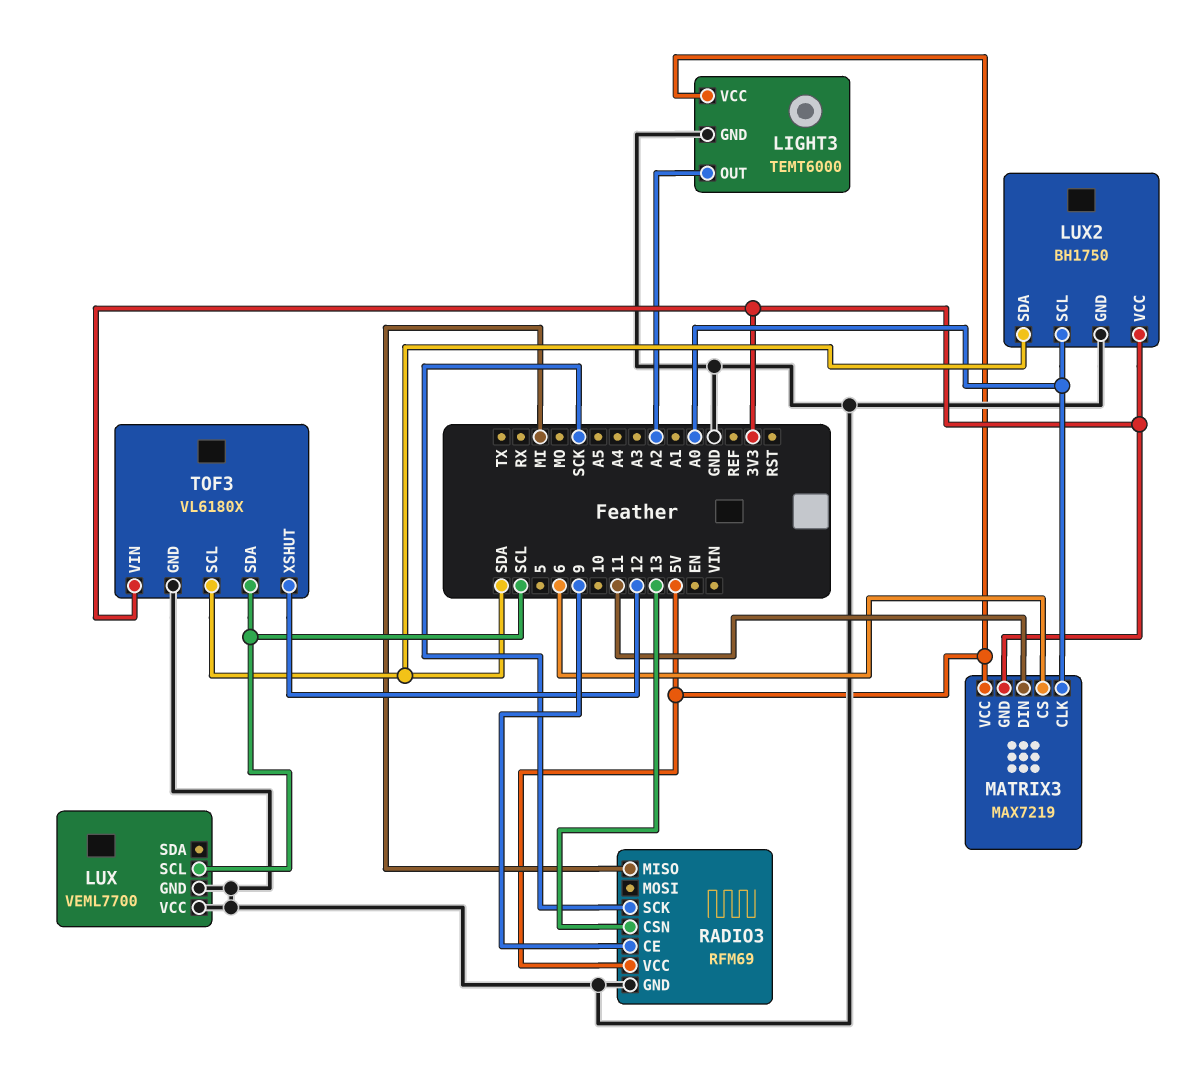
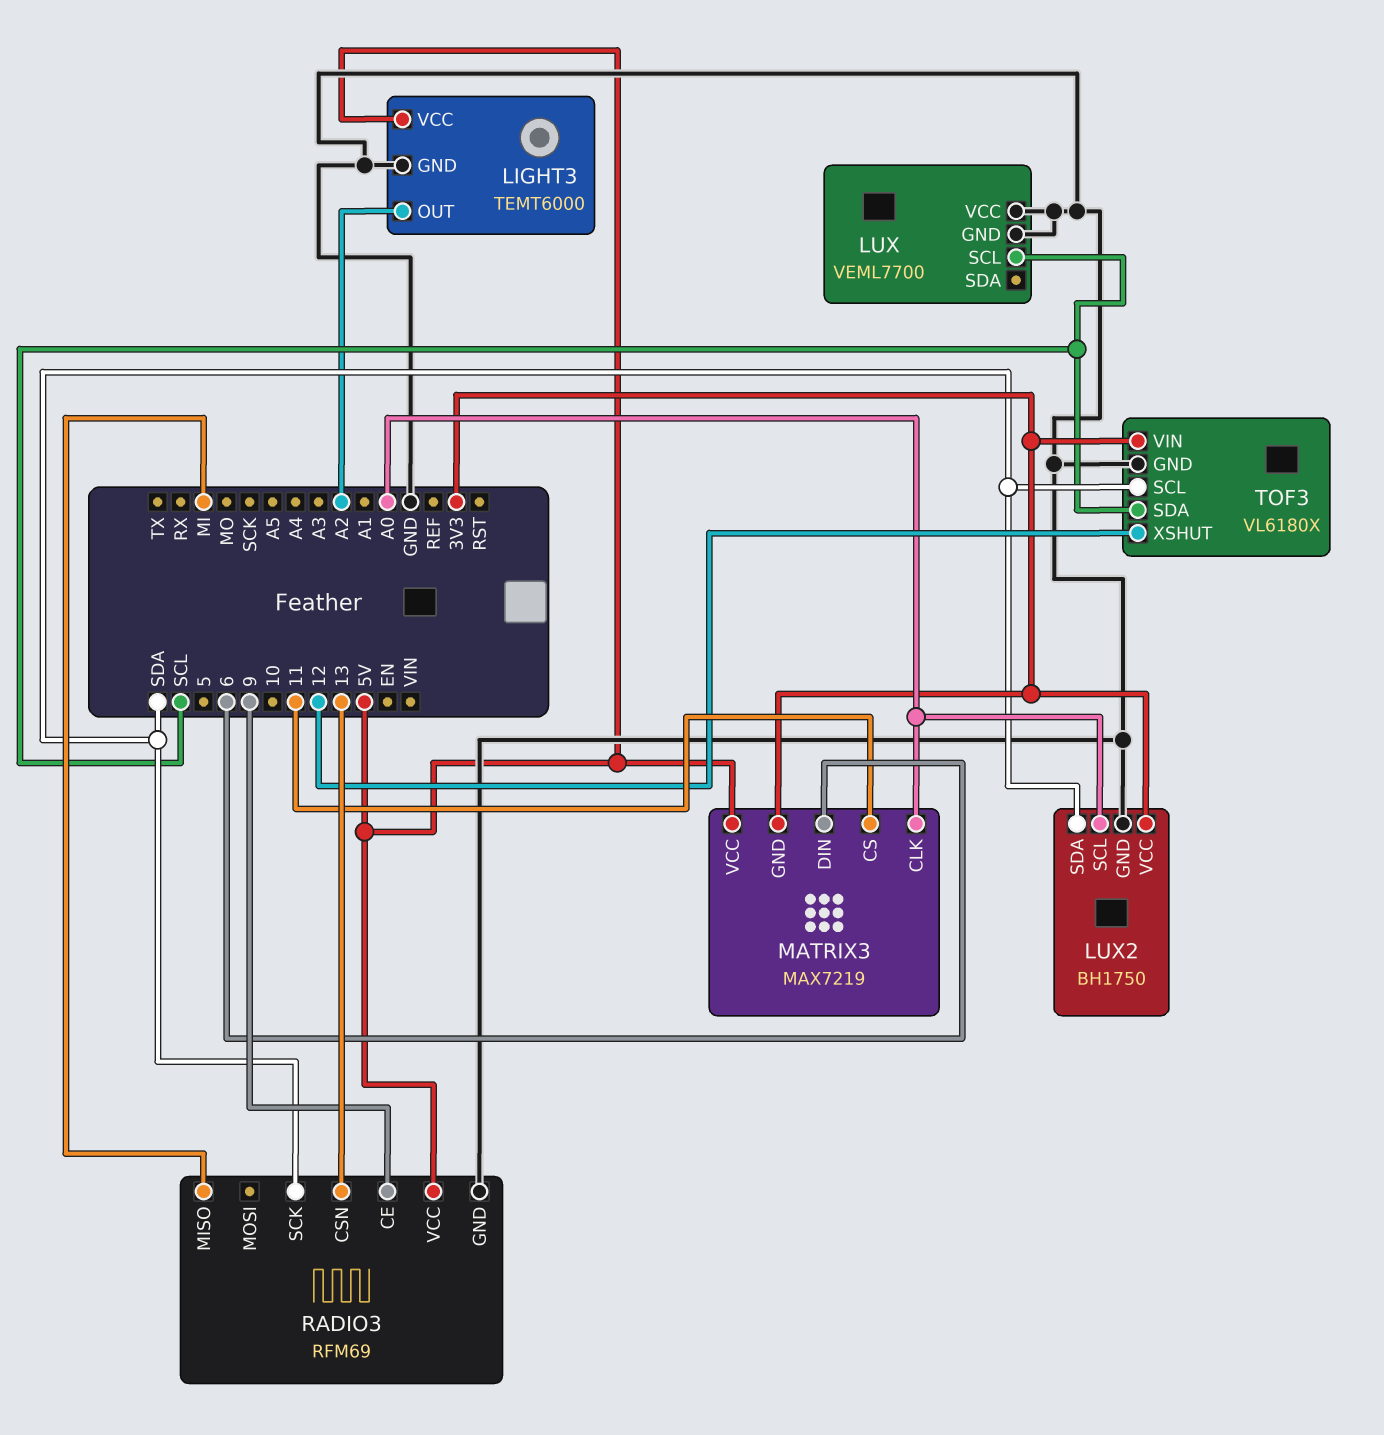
MATRIX3 pin CS: 6 -> 11
MATRIX3 pin DIN: 11 -> 6
RADIO3 pin SCK: SCK -> SDA

